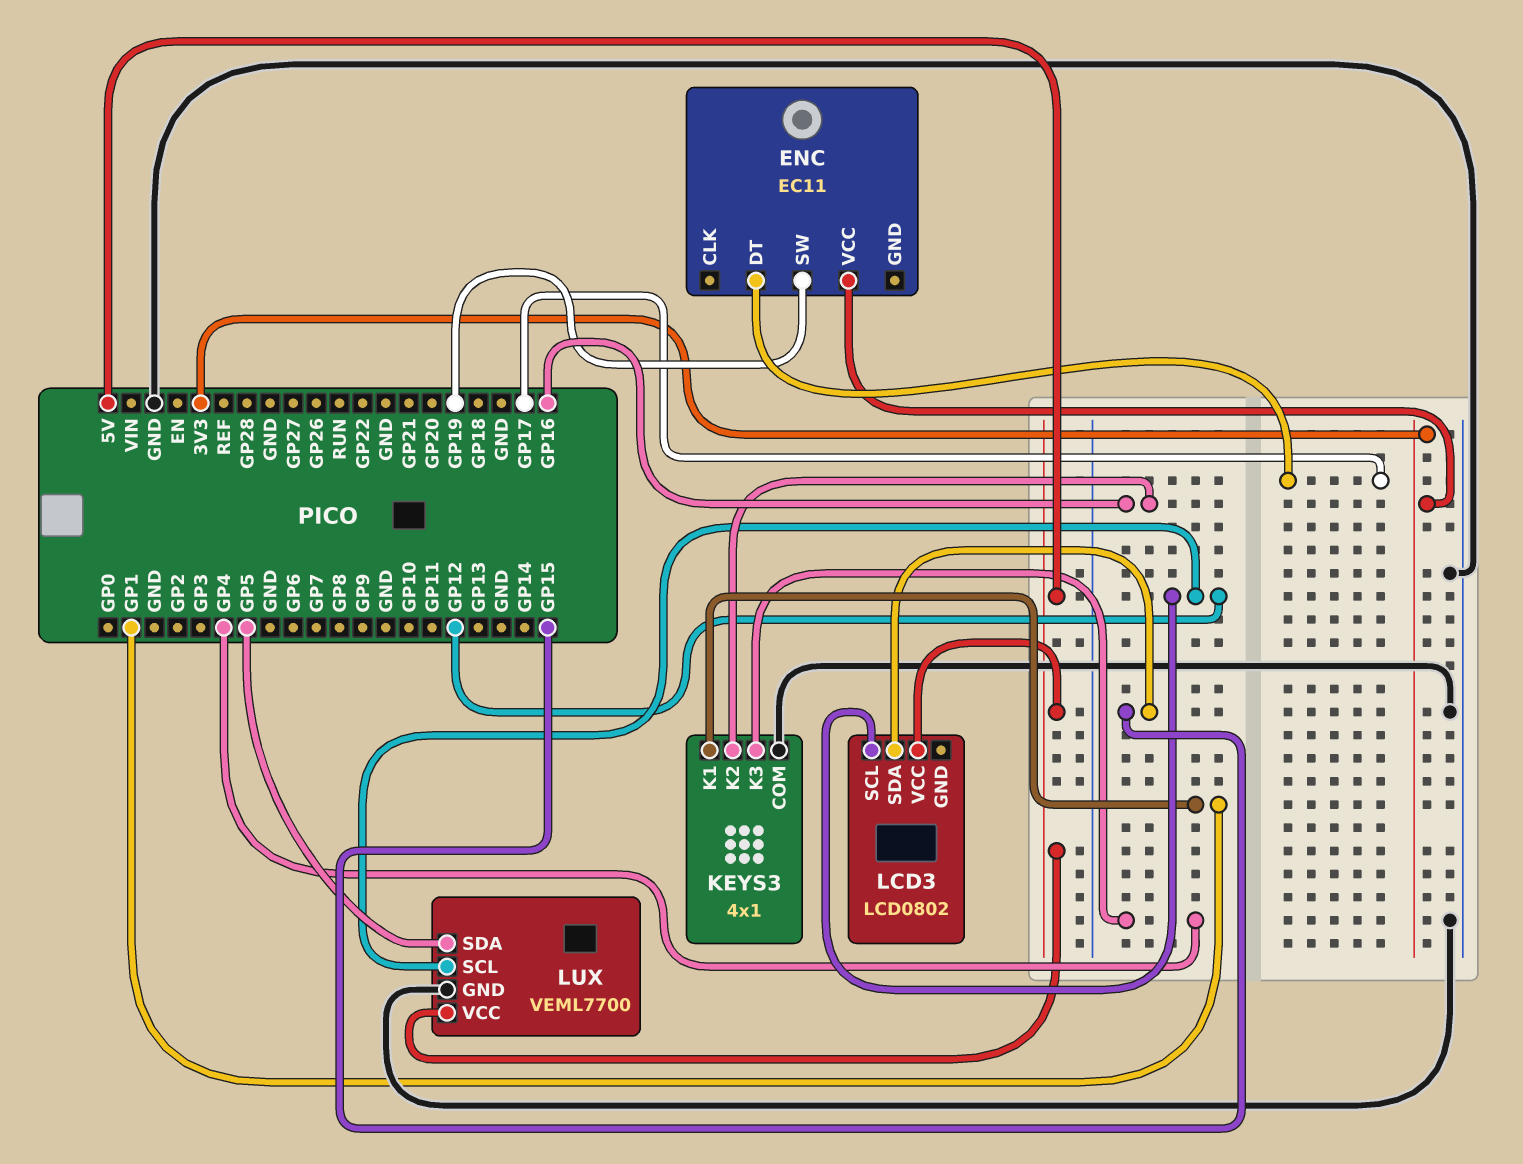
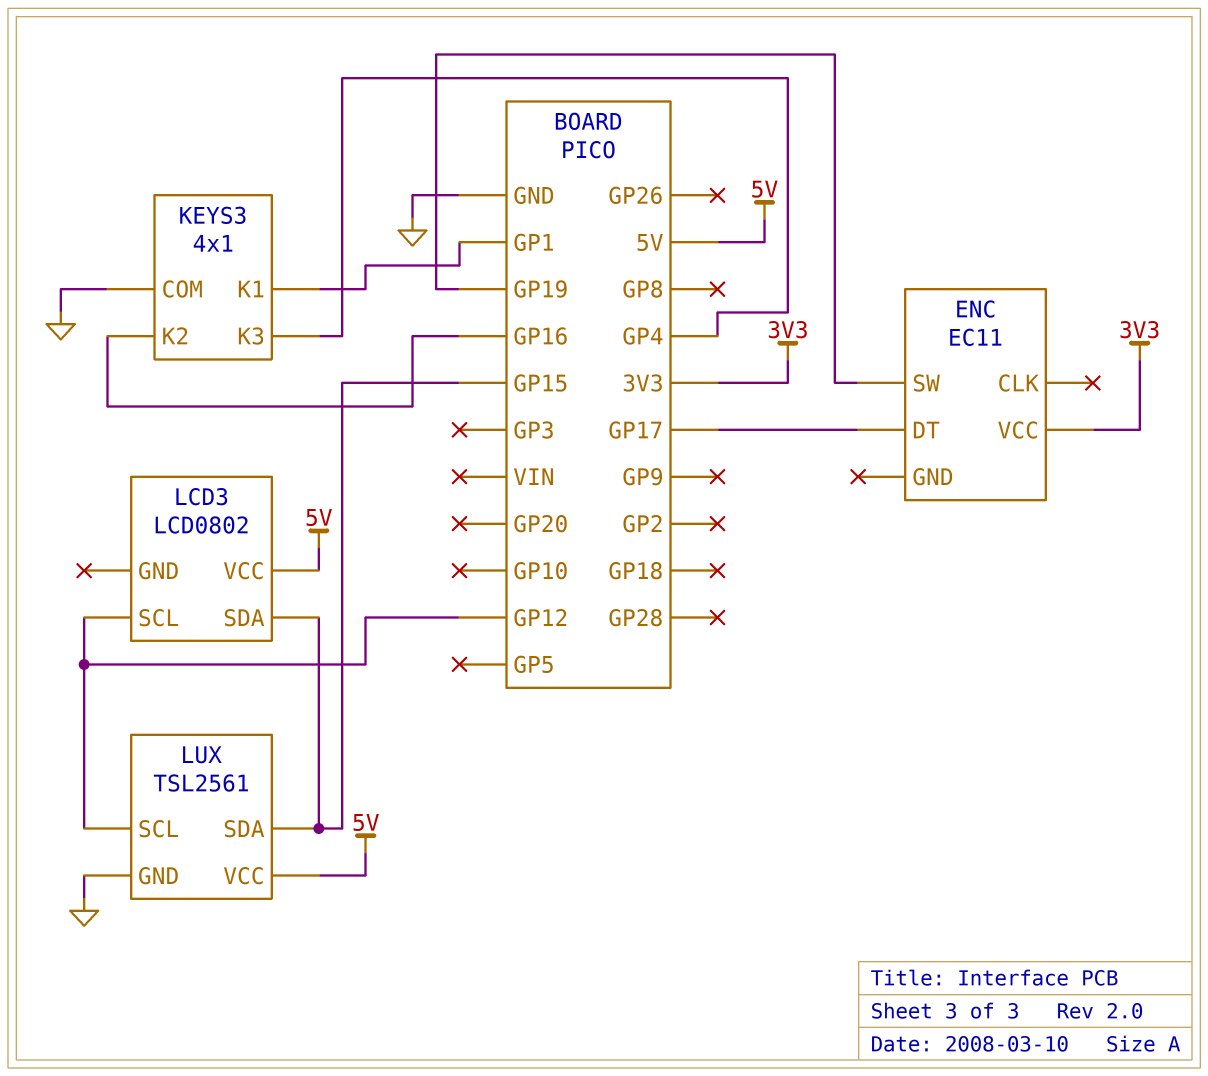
LUX: VEML7700 -> TSL2561
LUX pin SDA: GP5 -> GP15

